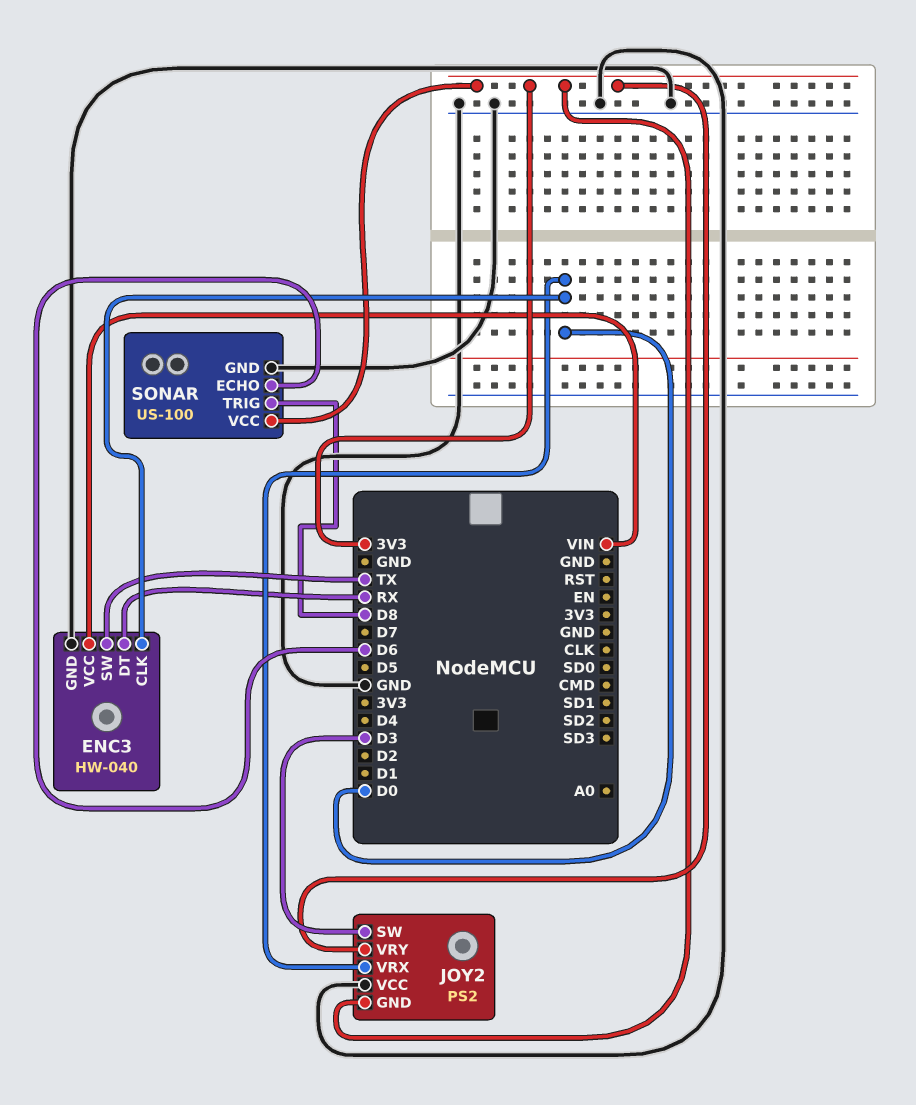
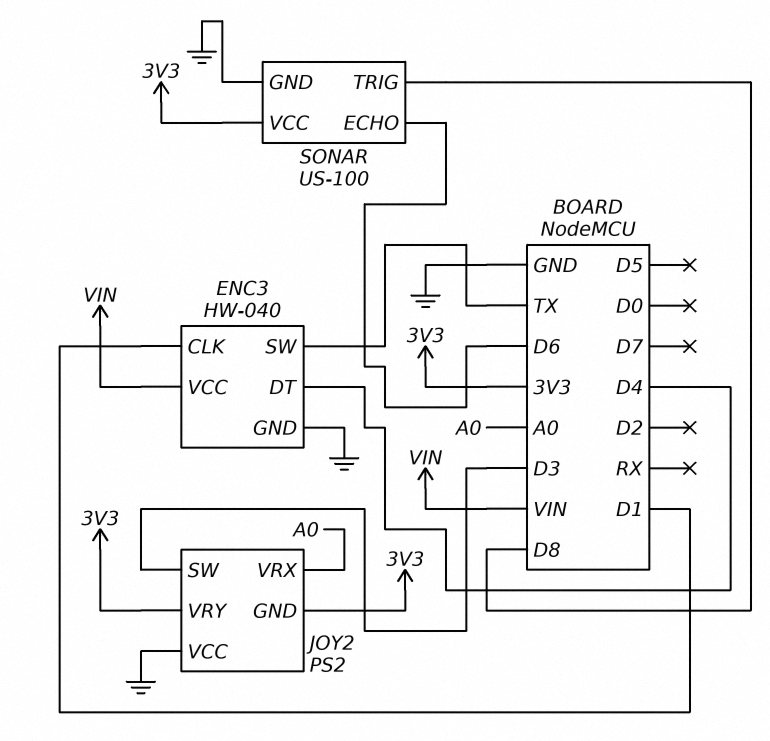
ENC3 pin CLK: D0 -> D1
ENC3 pin DT: RX -> D4
JOY2 pin VRX: D0 -> A0

